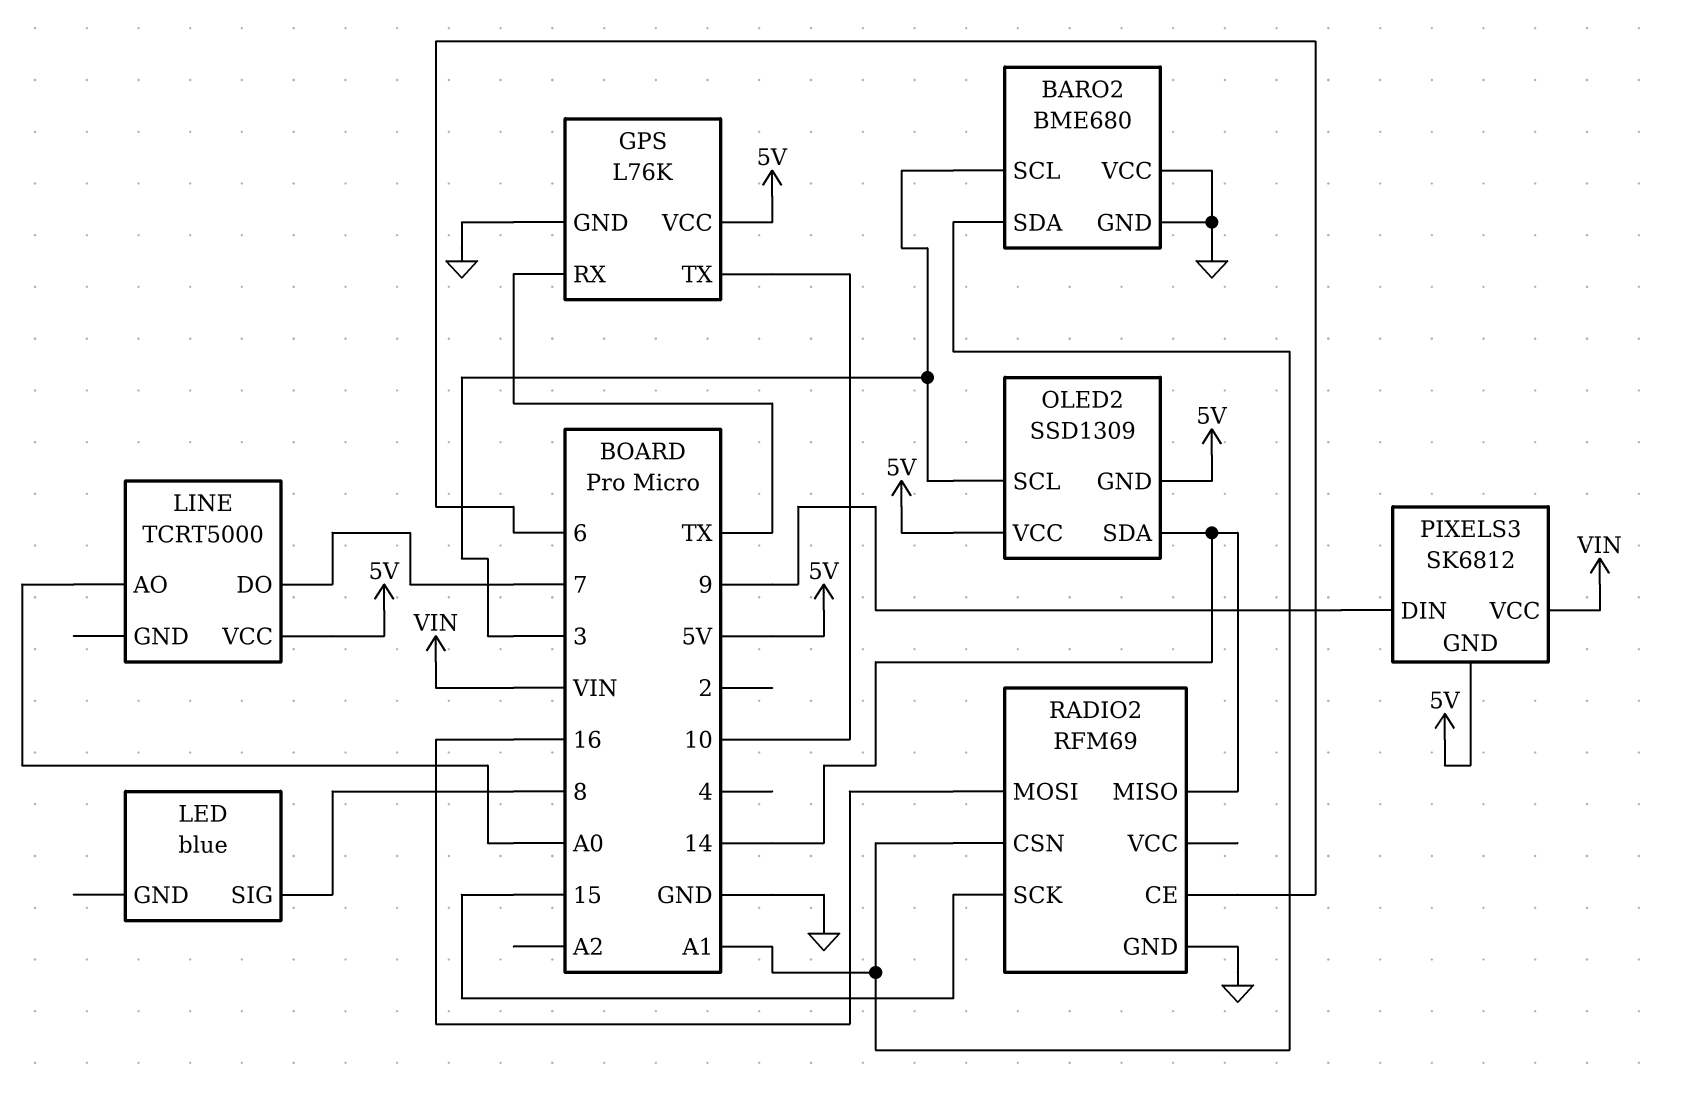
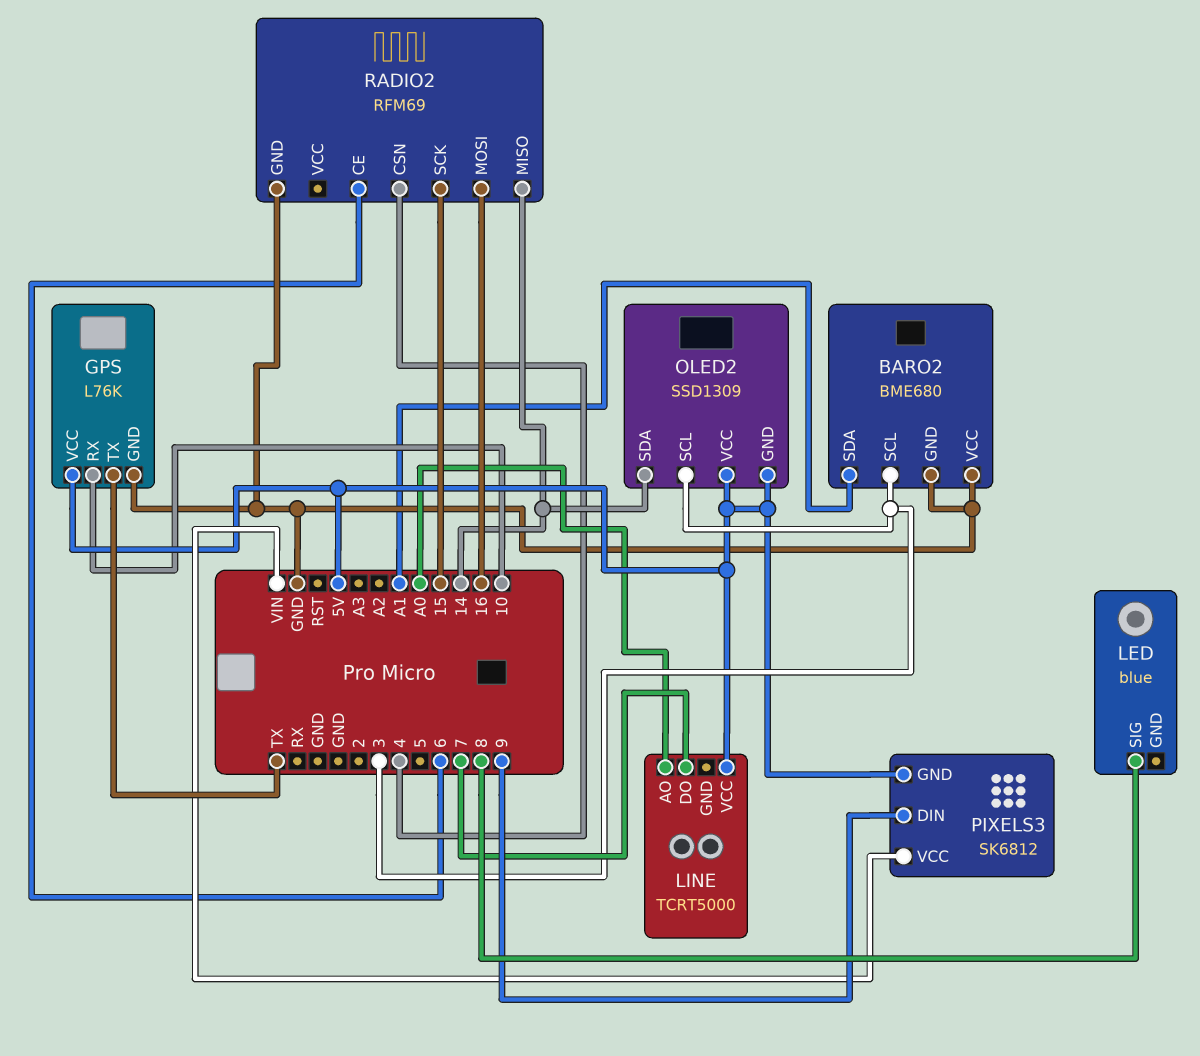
GPS pin RX: TX -> 10
GPS pin TX: 10 -> TX
RADIO2 pin CSN: A1 -> 4

